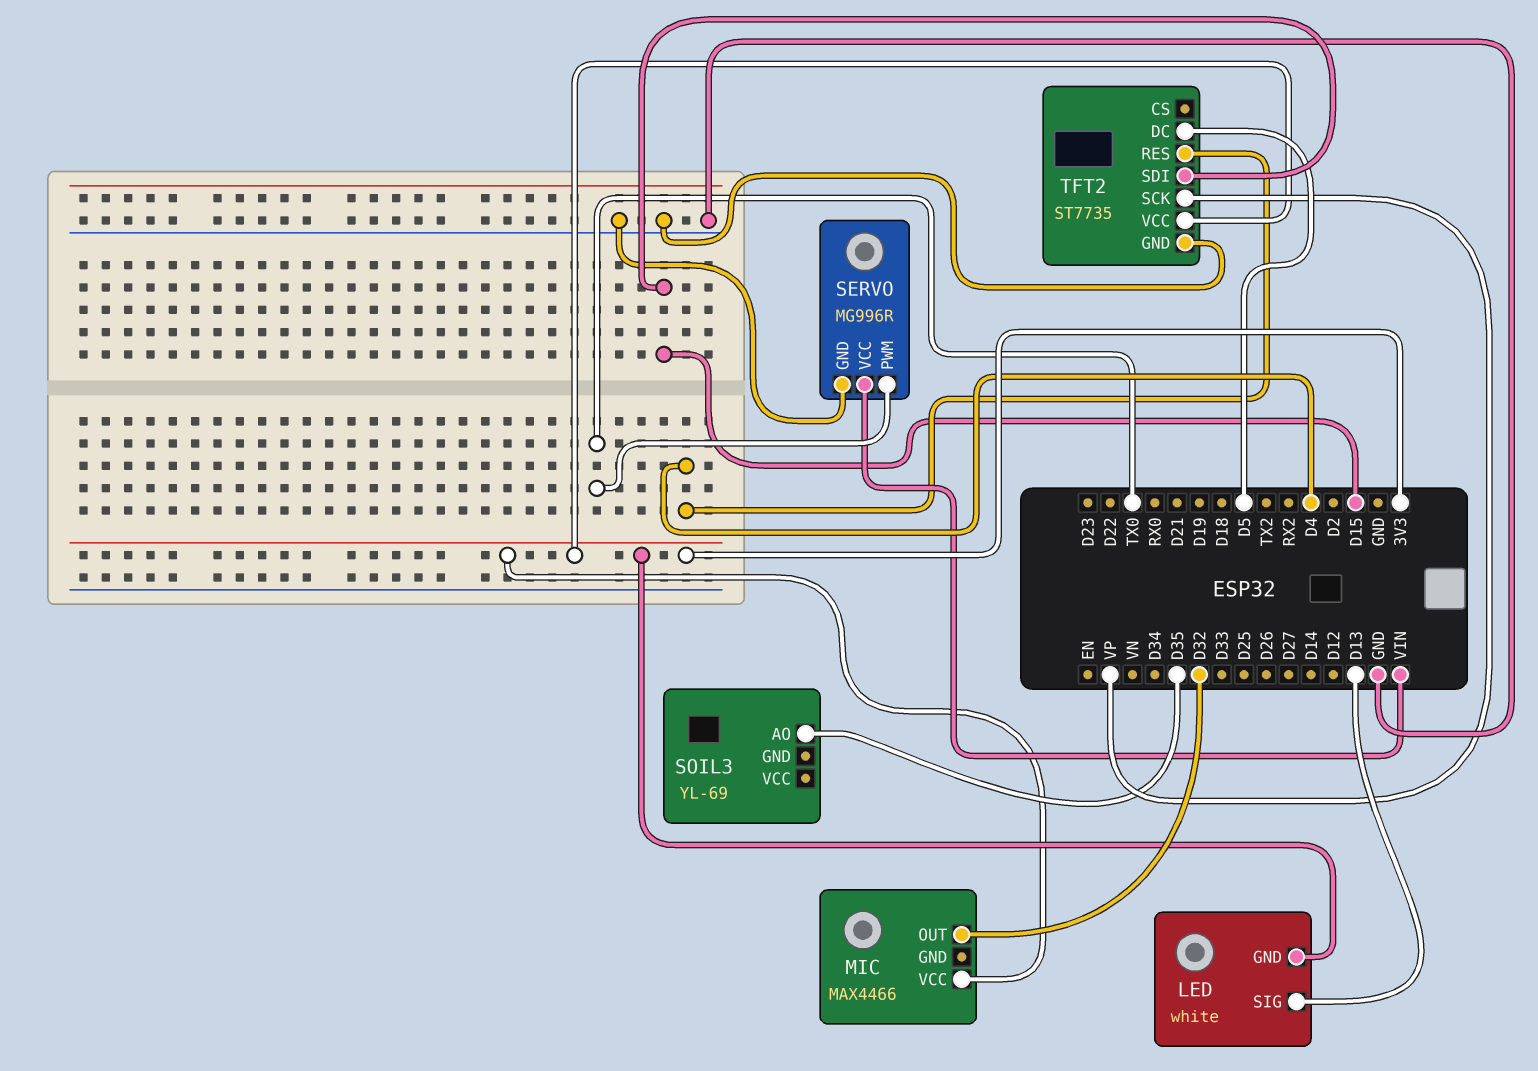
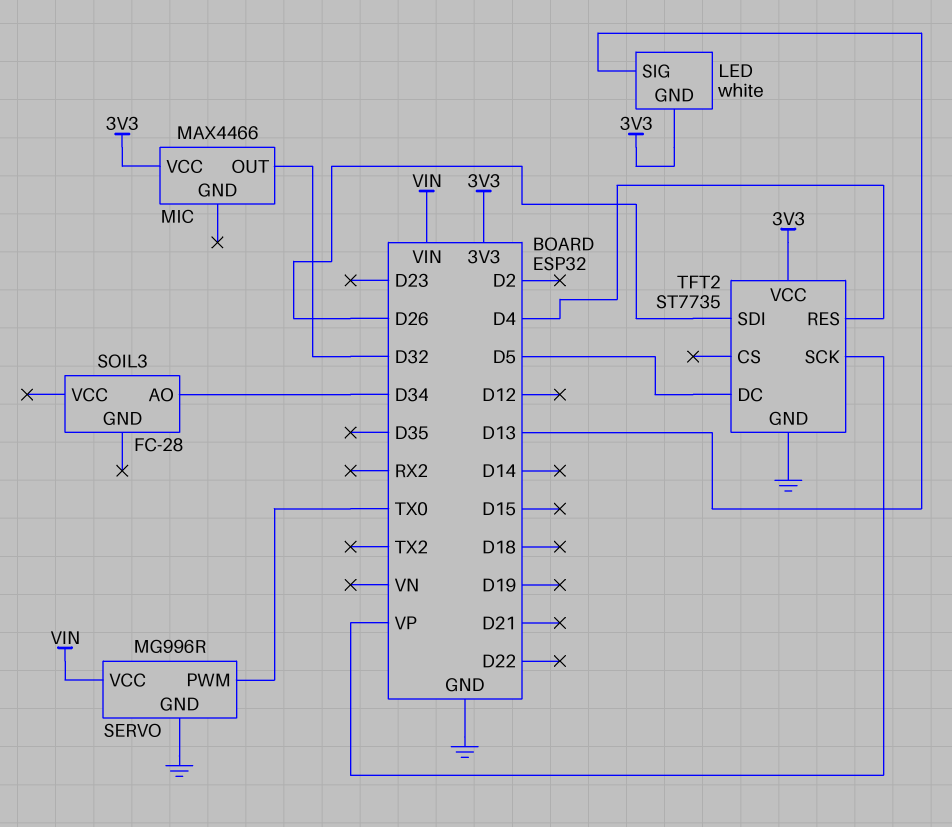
SOIL3: YL-69 -> FC-28
SOIL3 pin AO: D35 -> D34
TFT2 pin SDI: D15 -> D26

